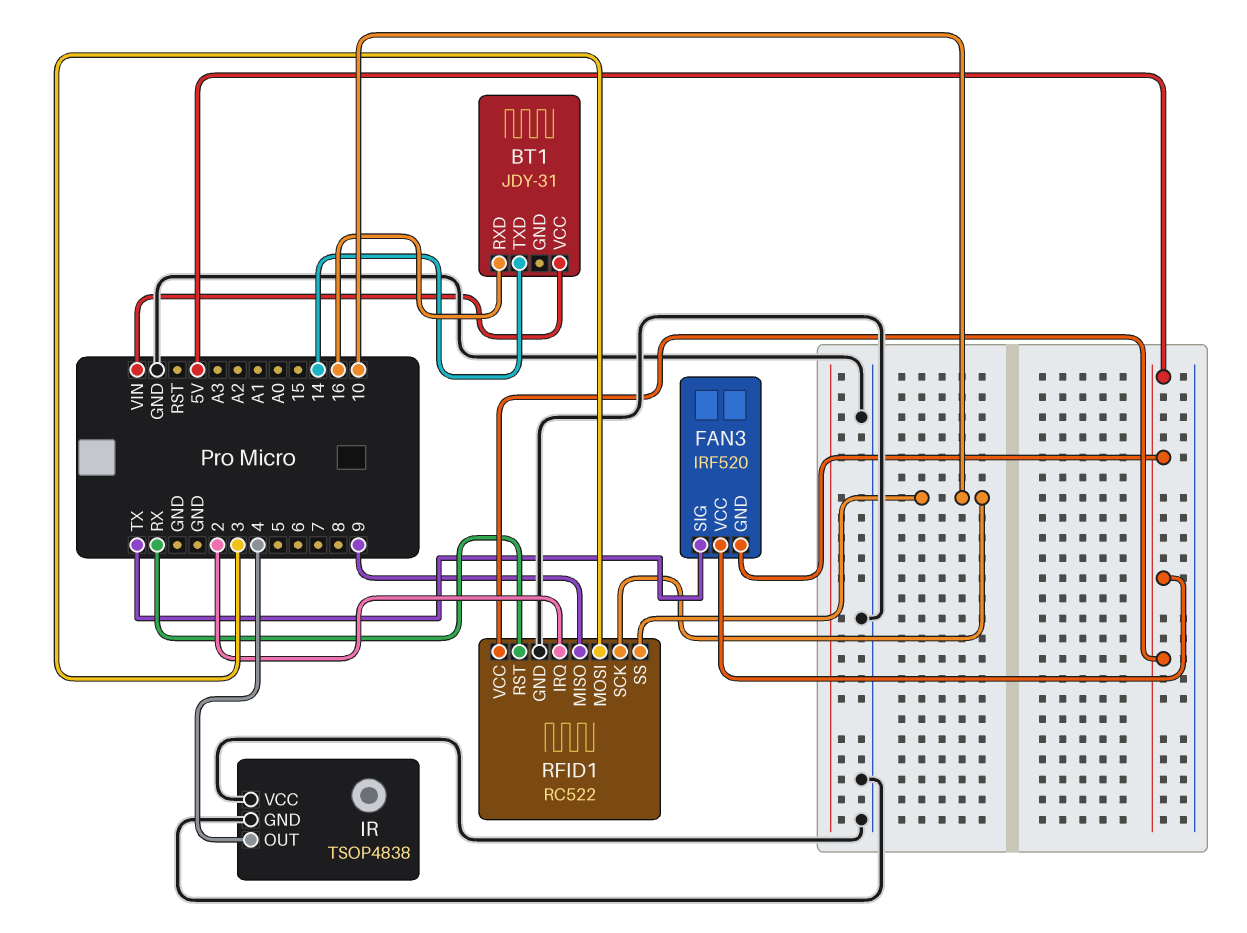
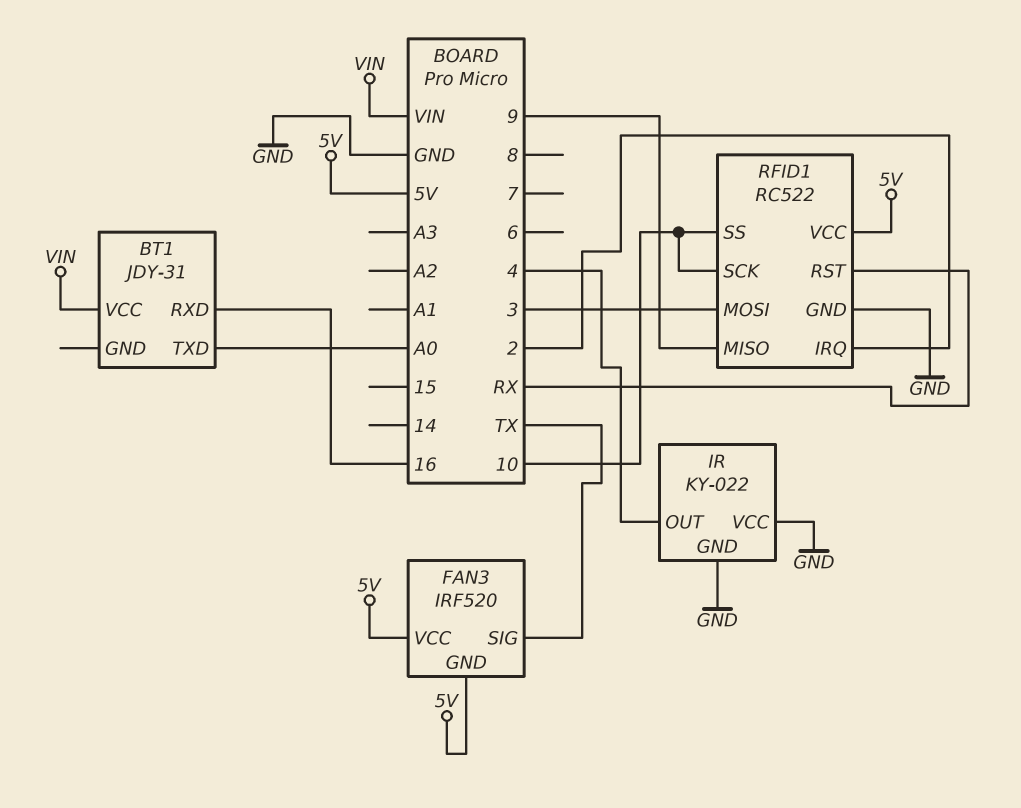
BT1 pin TXD: 14 -> A0
IR: TSOP4838 -> KY-022

